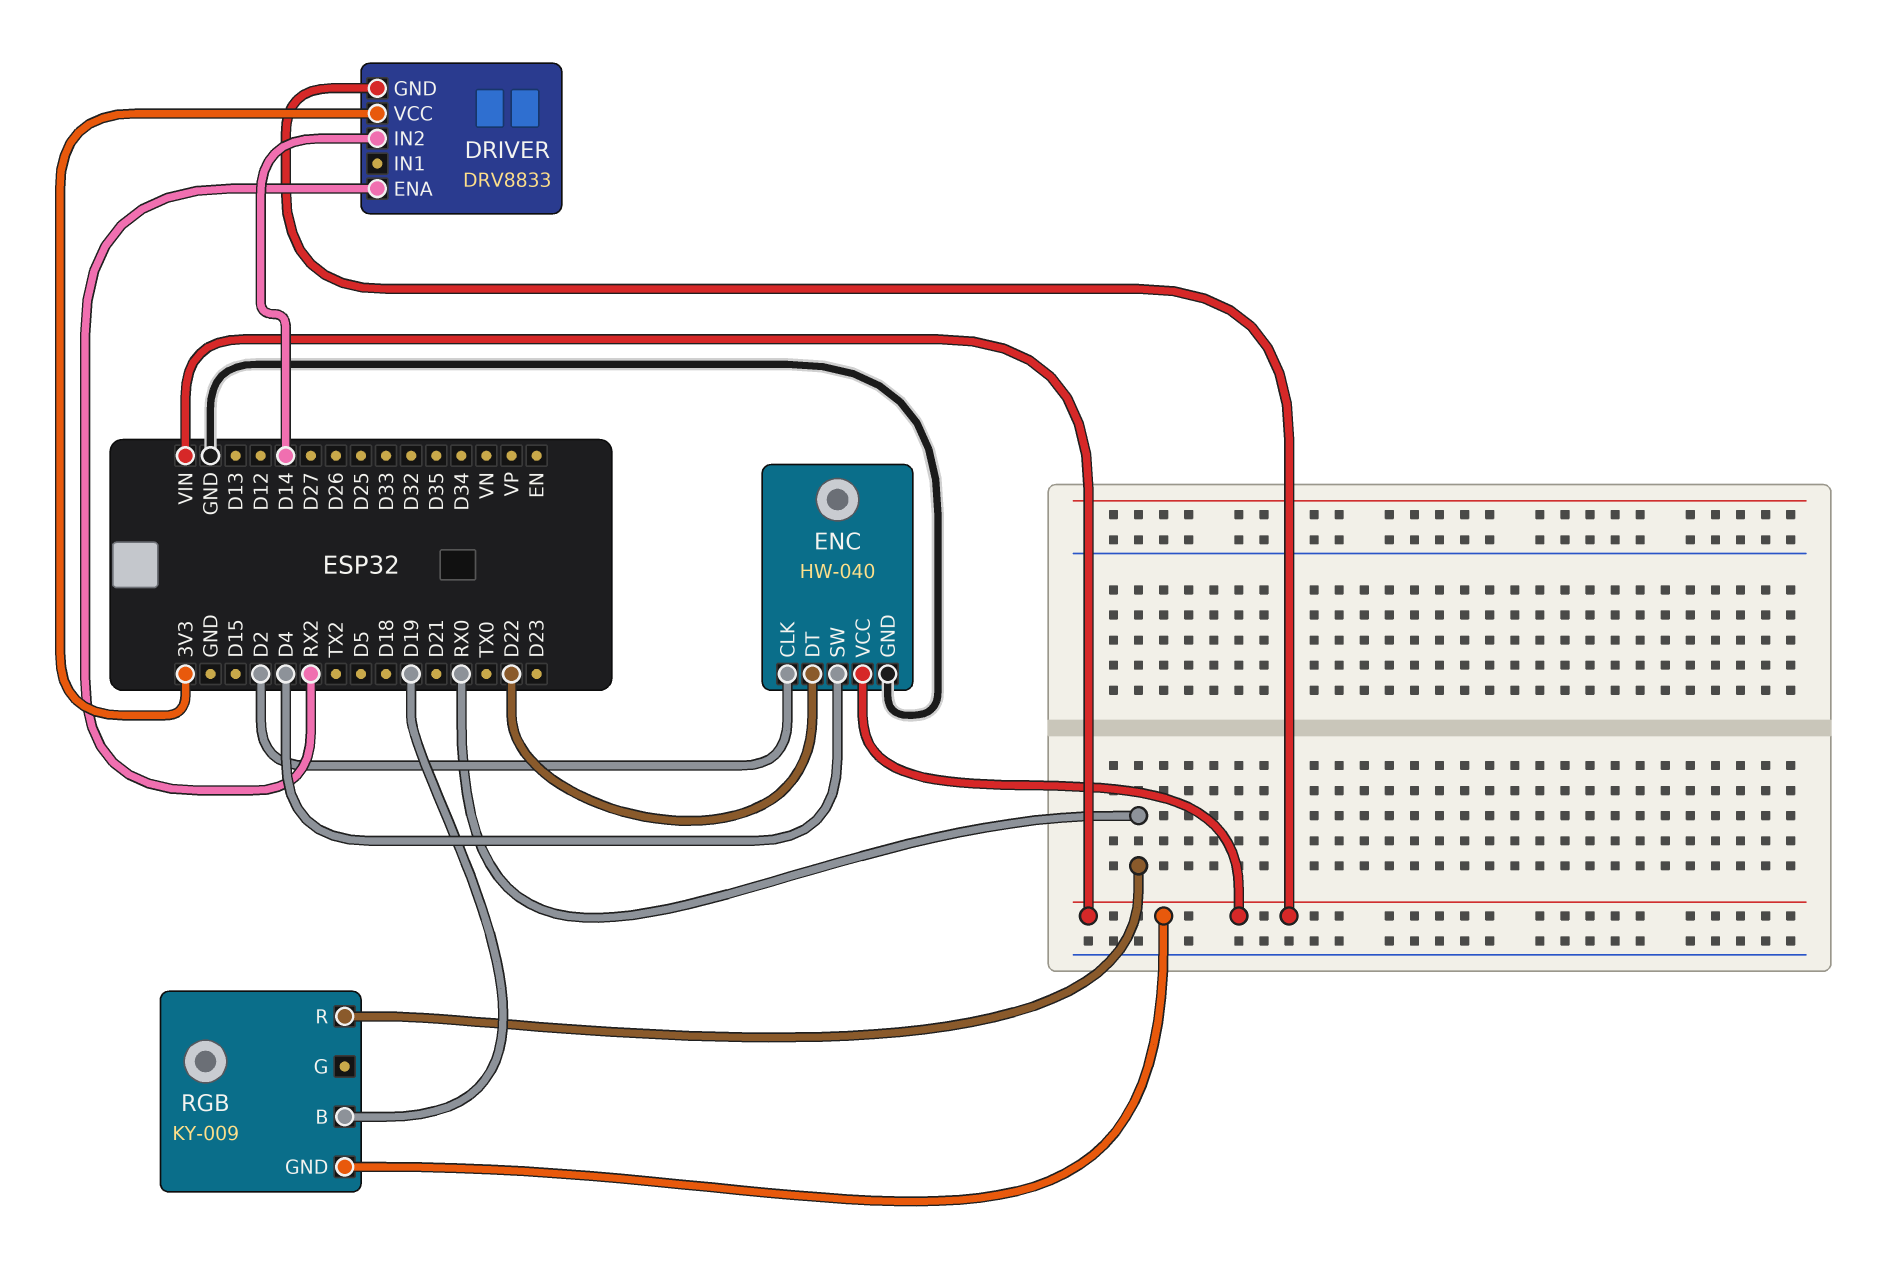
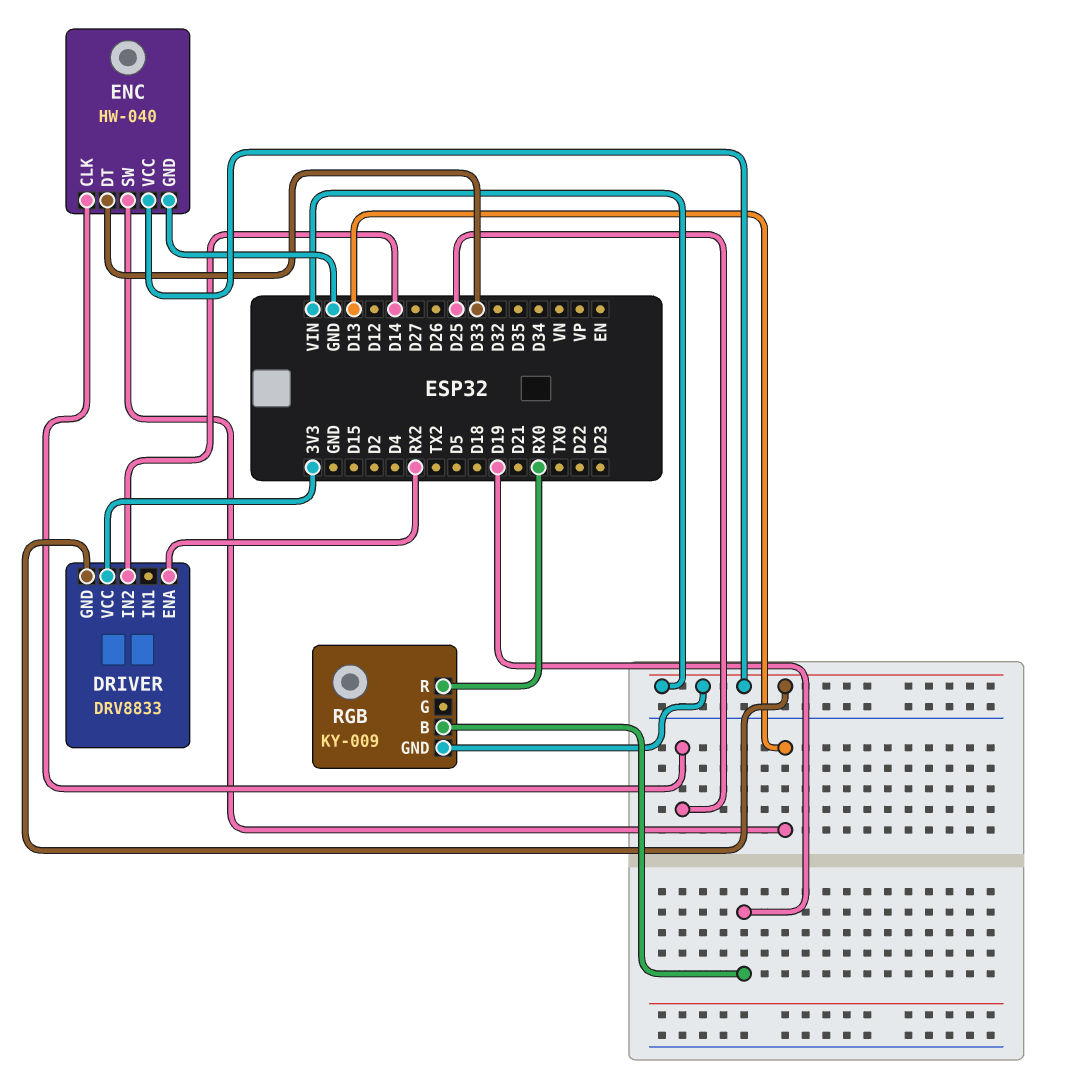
ENC pin CLK: D2 -> D25
ENC pin DT: D22 -> D33
ENC pin SW: D4 -> D13

